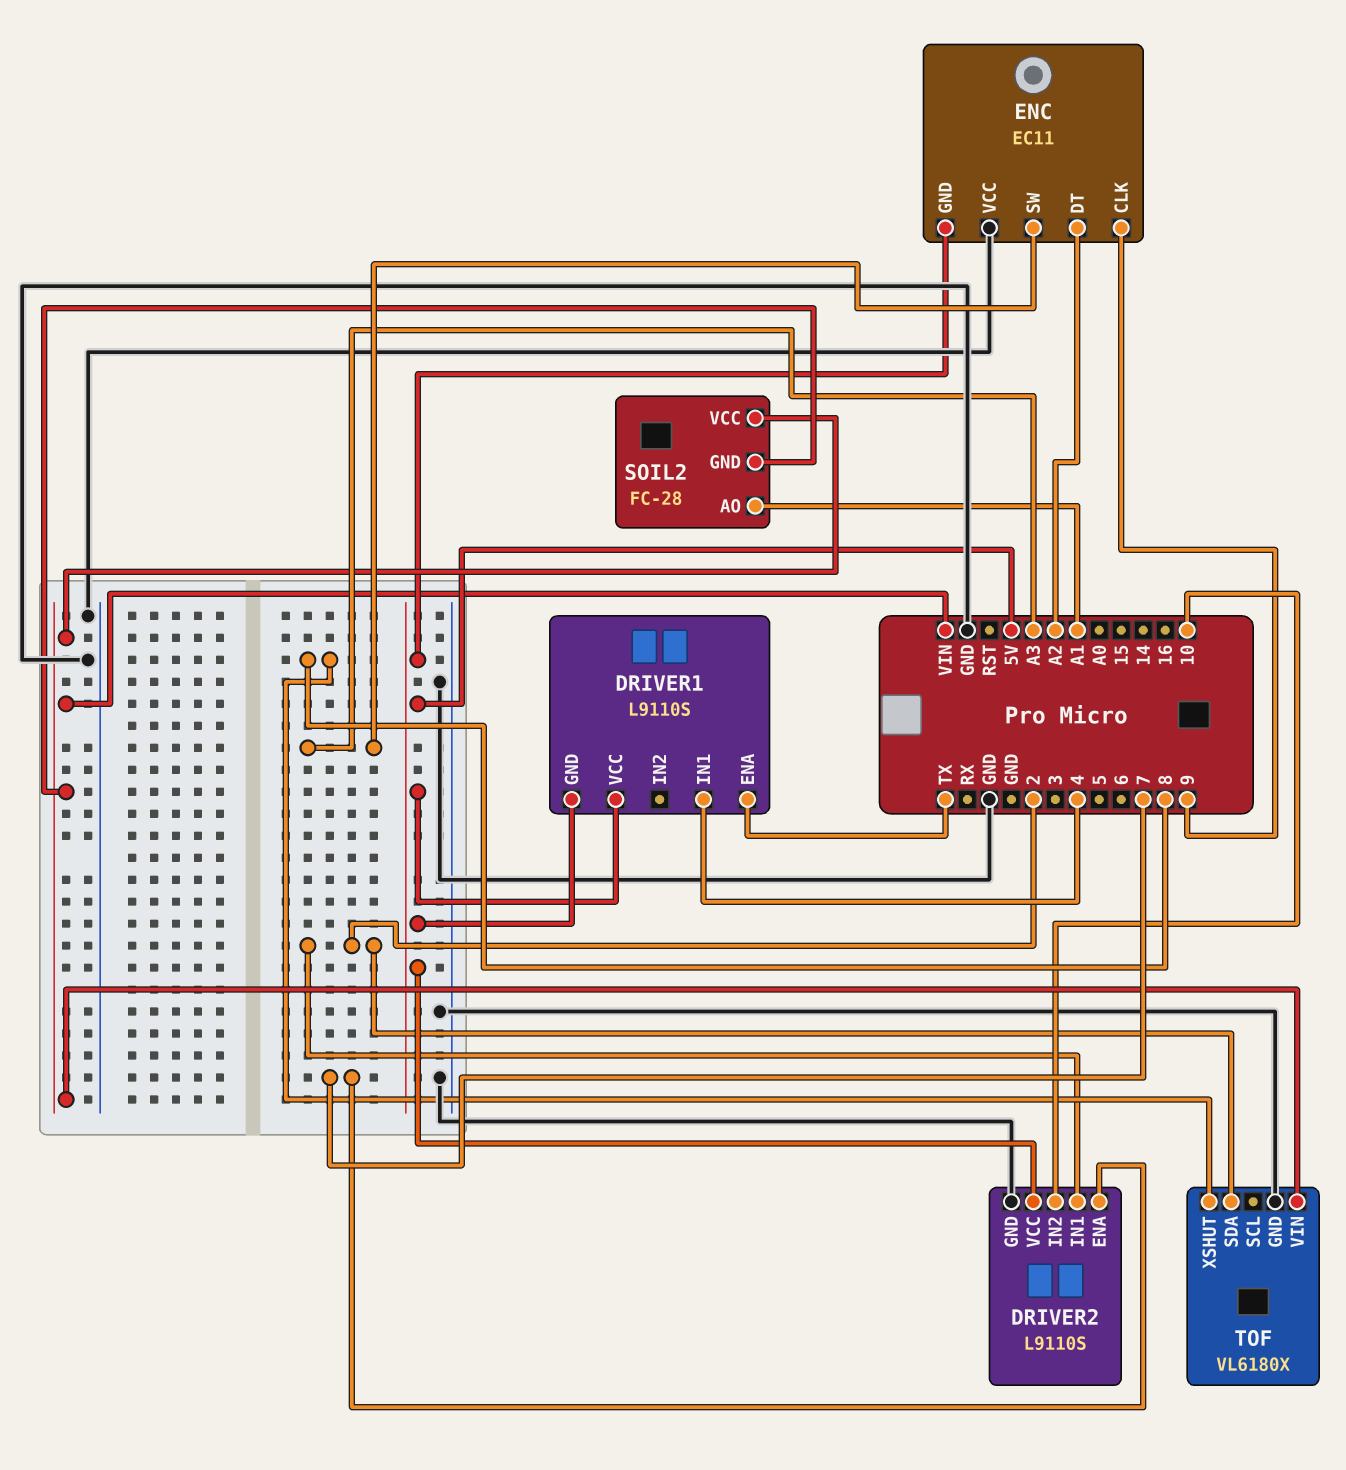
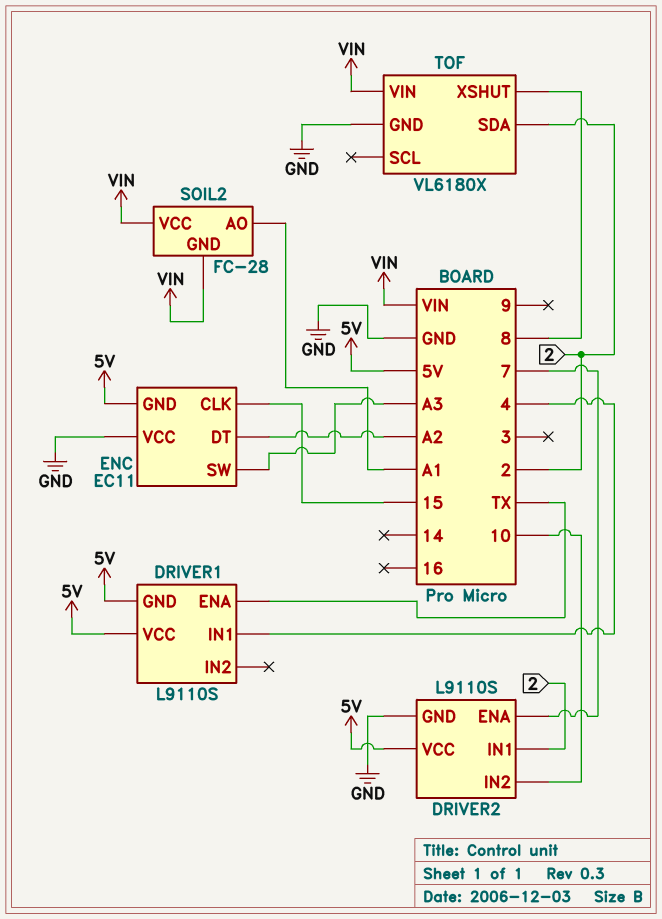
ENC pin CLK: 9 -> 15

